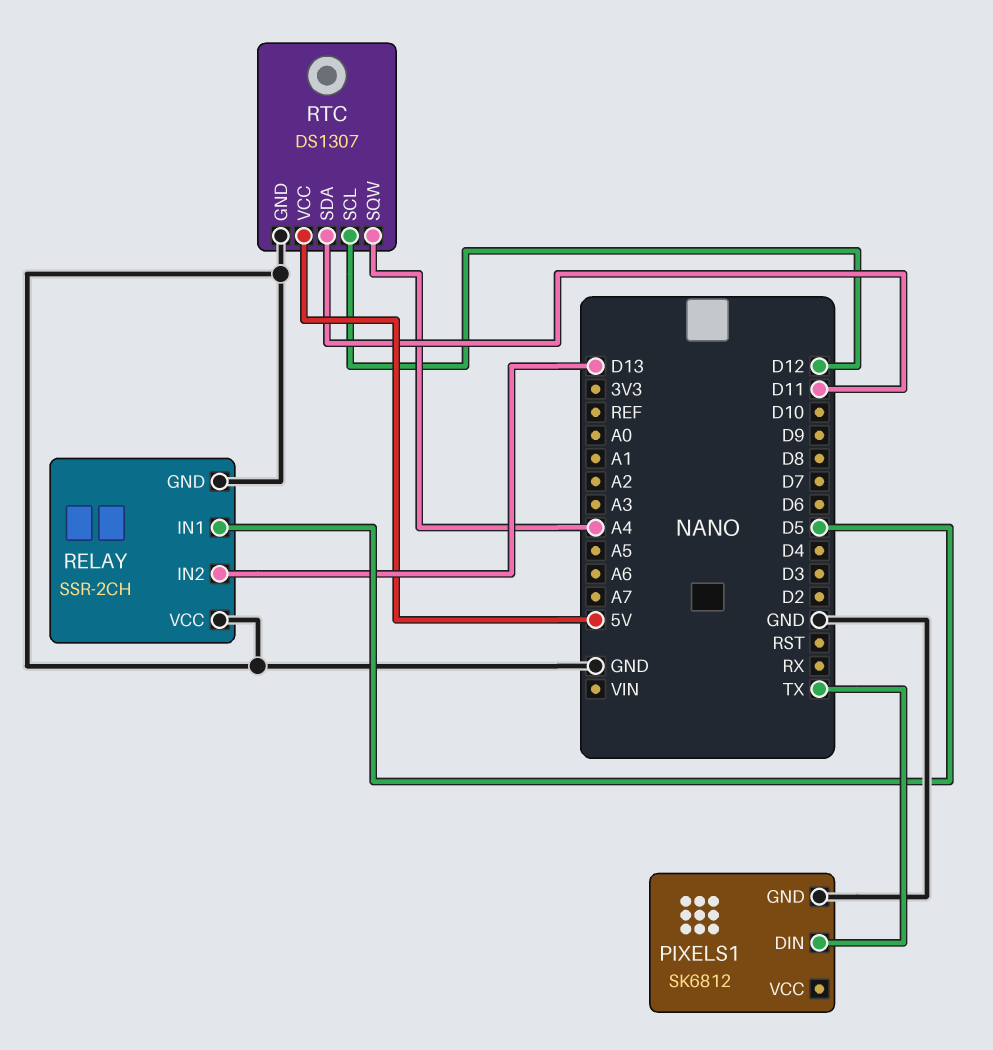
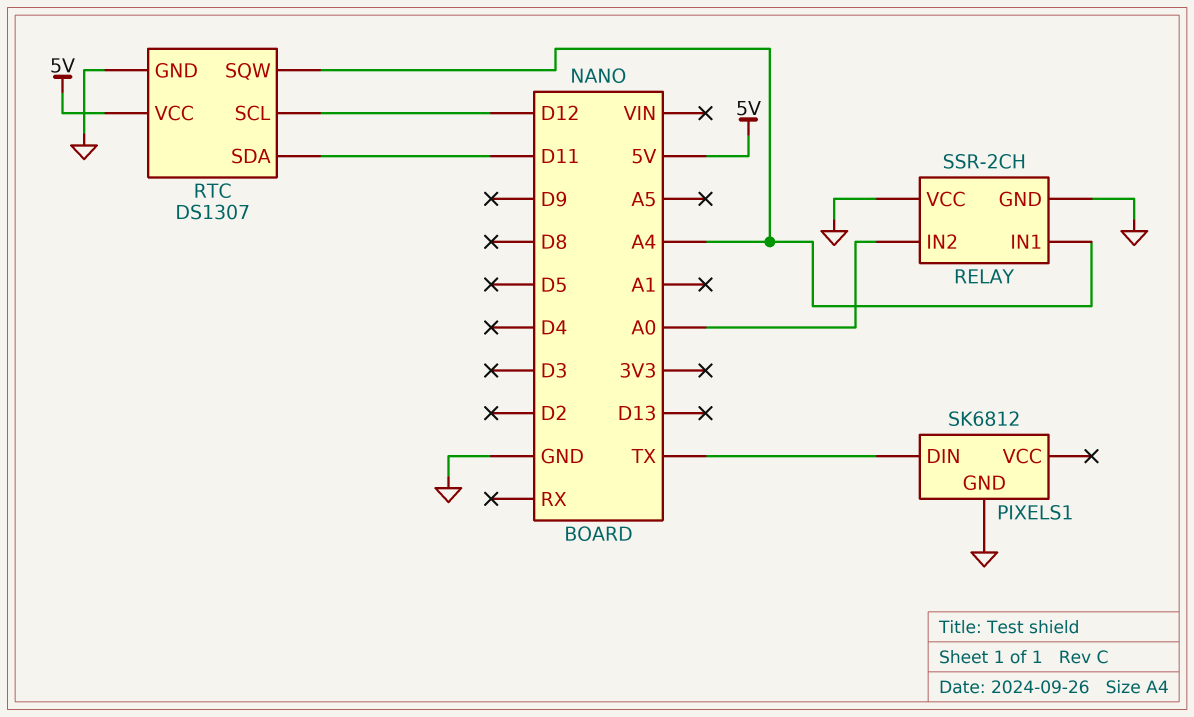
RELAY pin IN1: D5 -> A4
RELAY pin IN2: D13 -> A0

